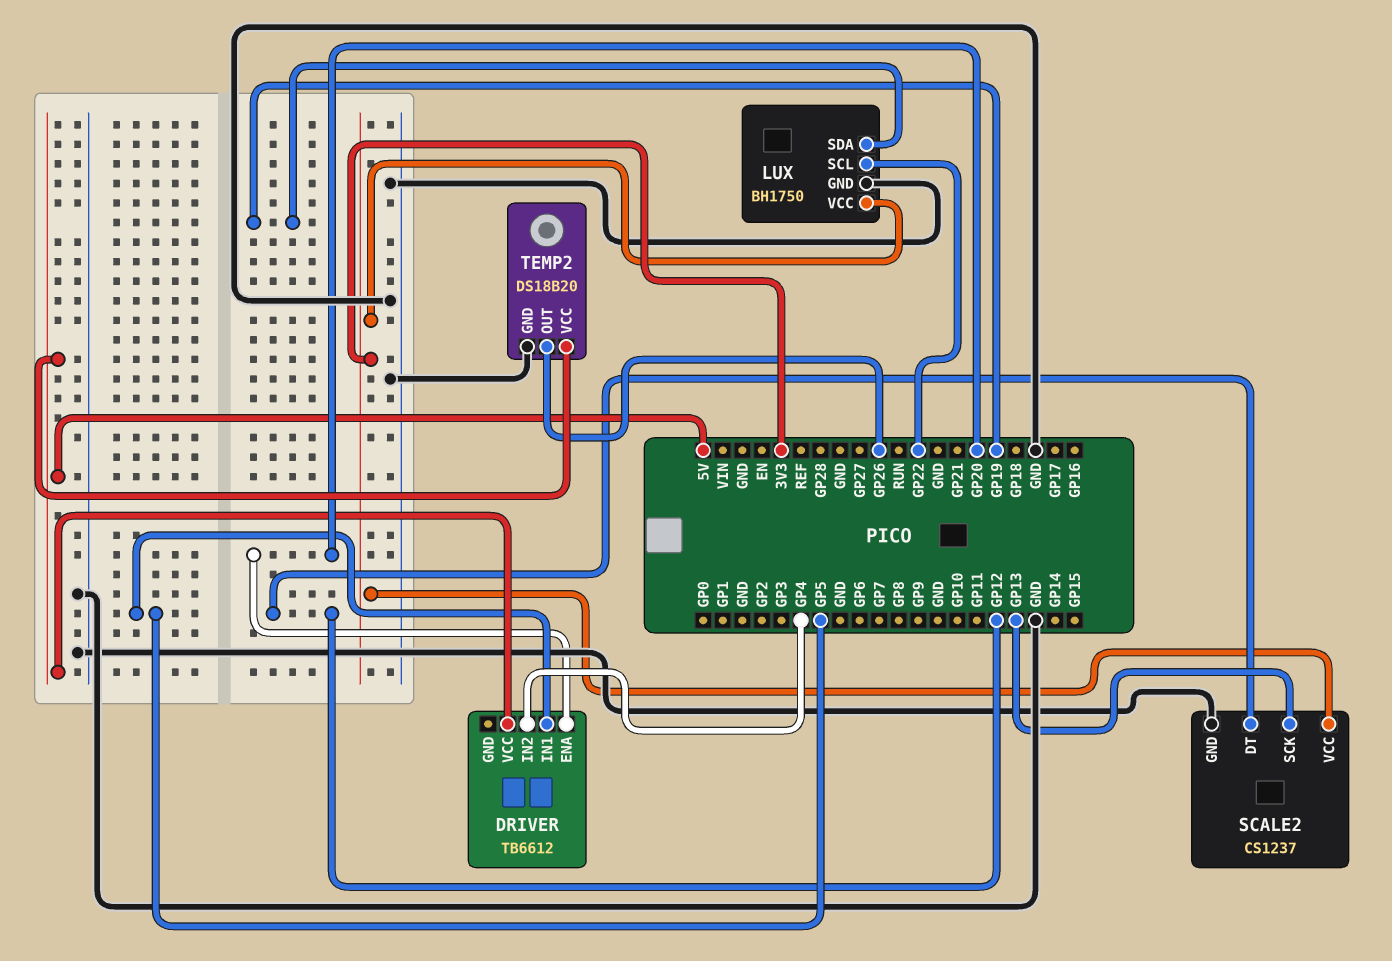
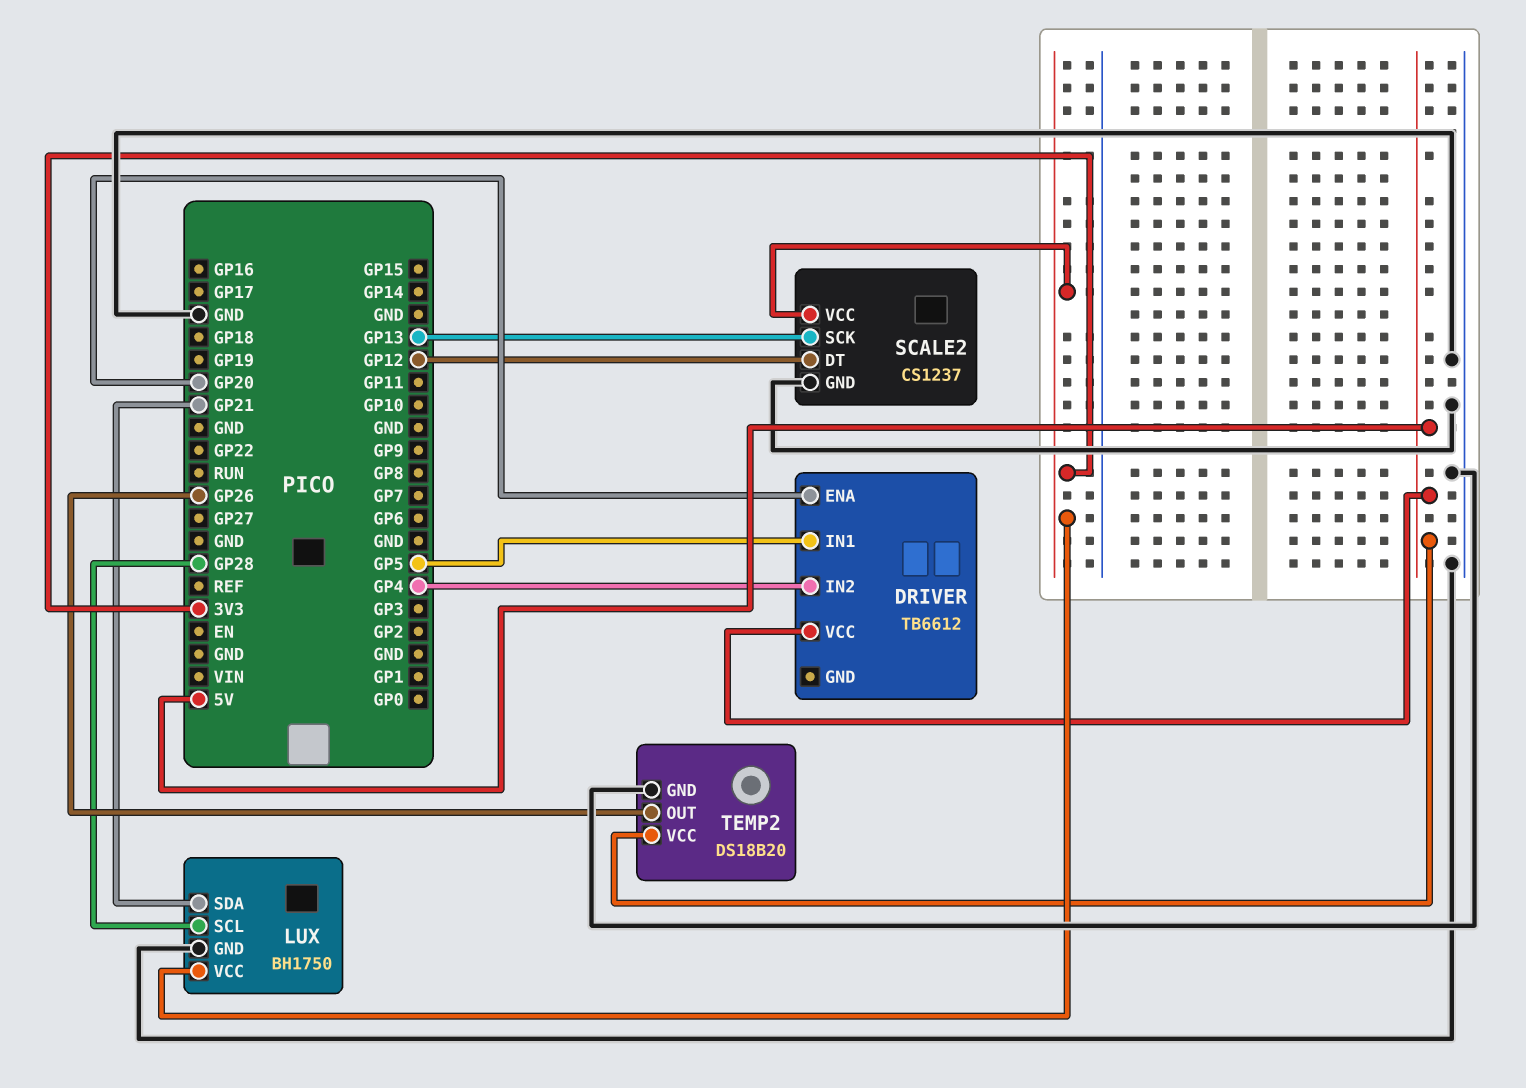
LUX pin SCL: GP22 -> GP28
LUX pin SDA: GP19 -> GP21

